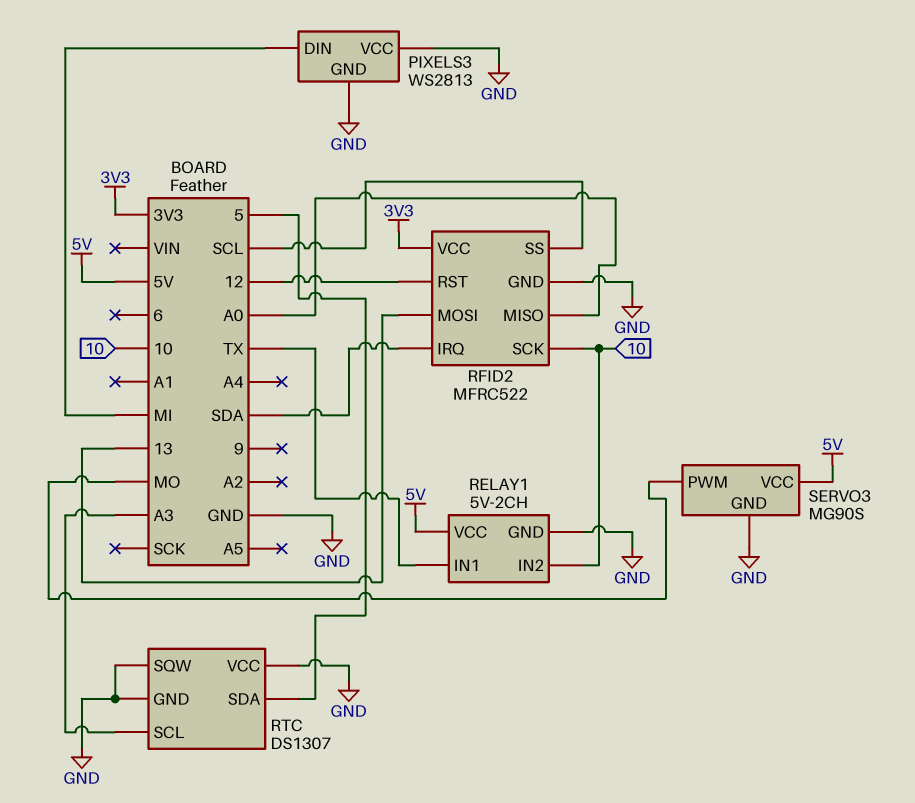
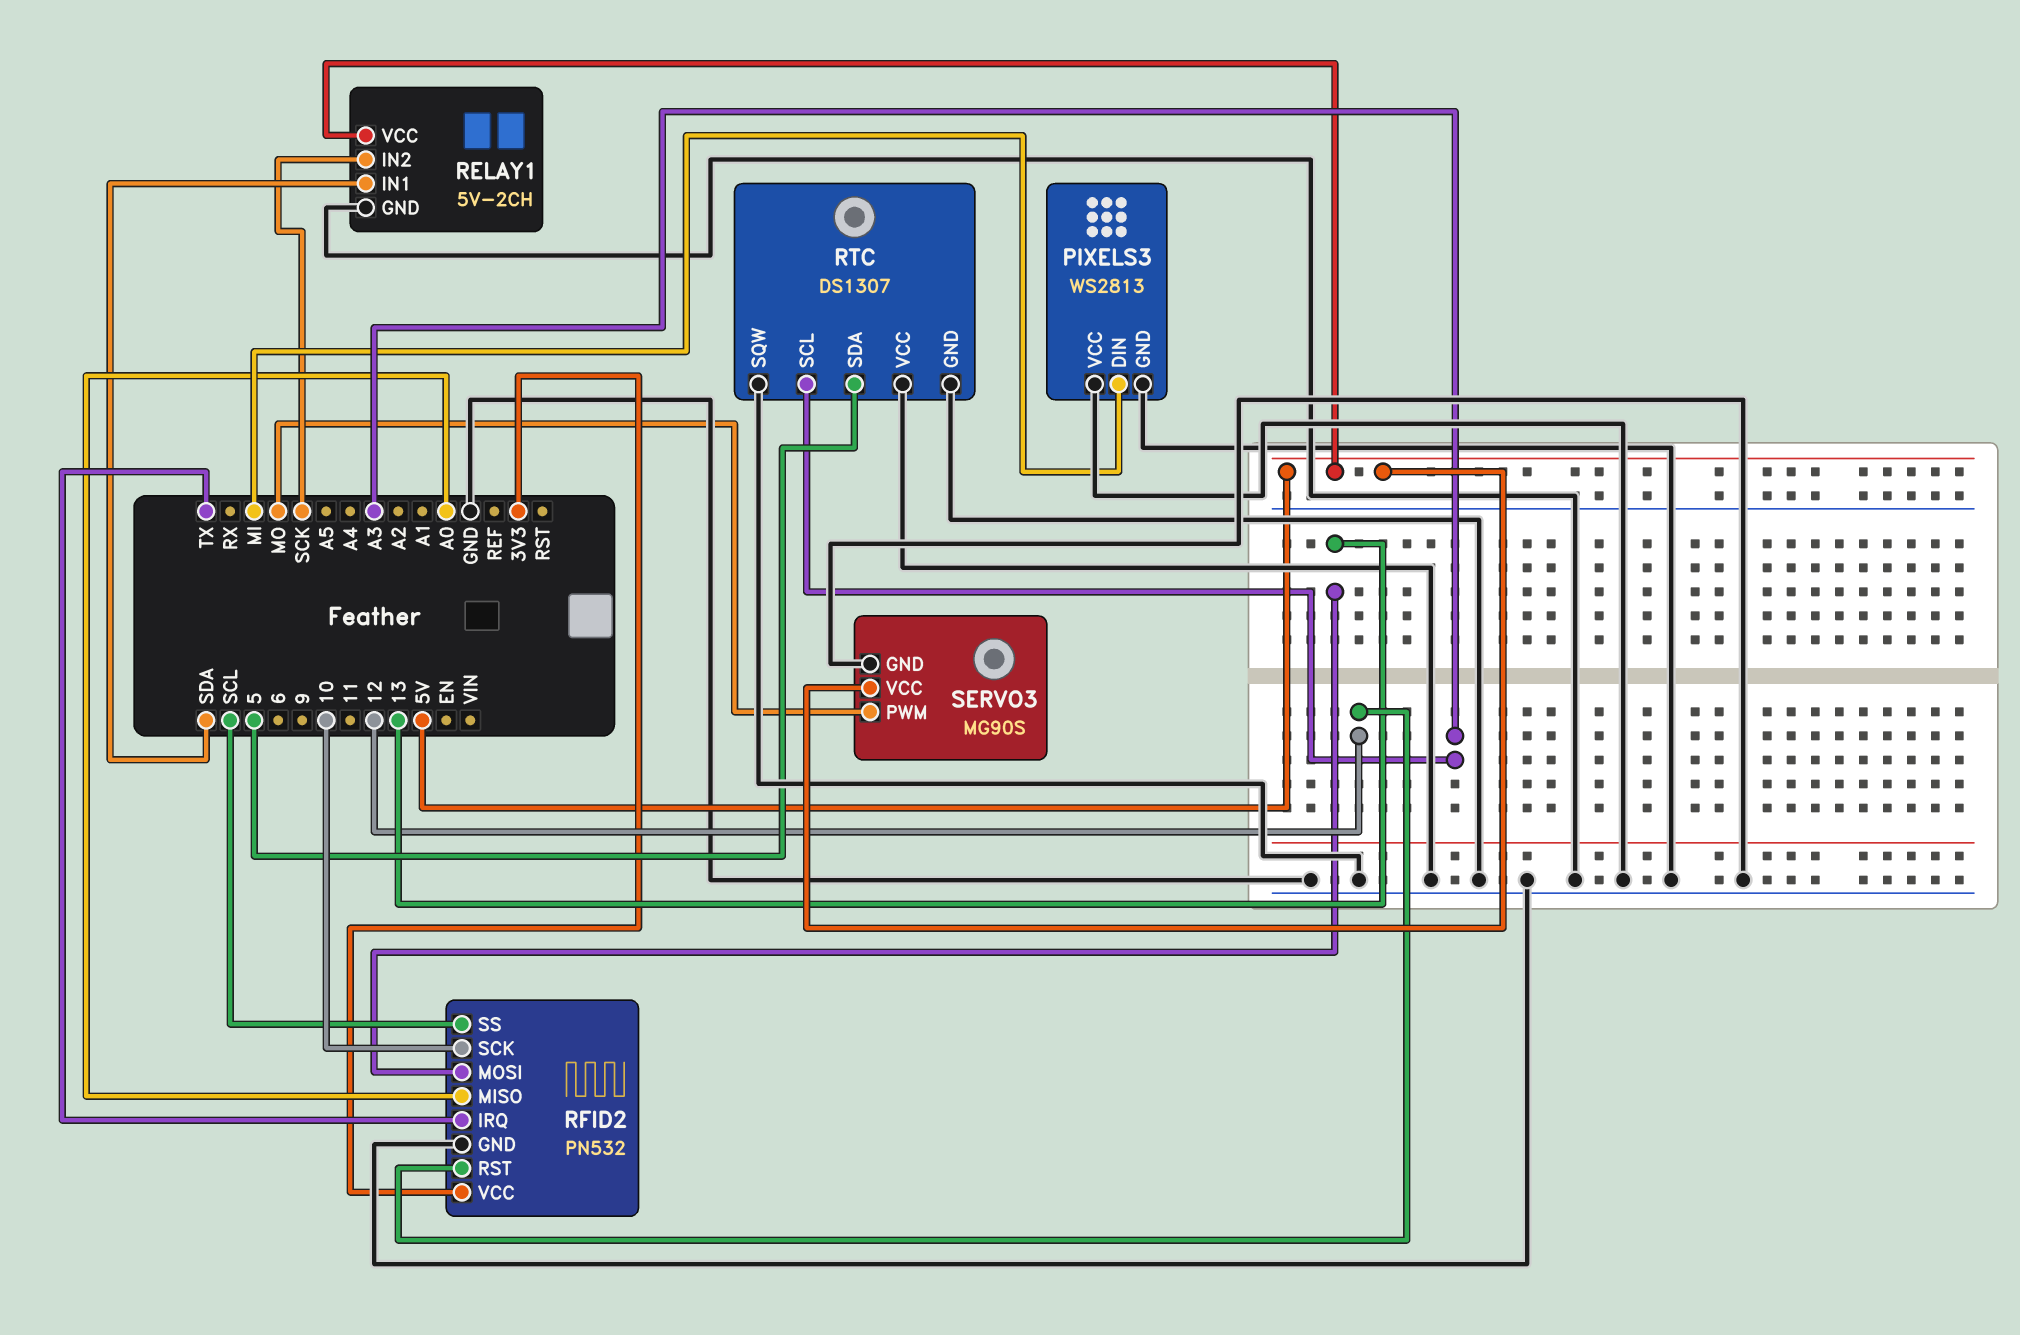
RELAY1 pin IN1: TX -> SDA
RELAY1 pin IN2: 10 -> SCK
RFID2: MFRC522 -> PN532
RFID2 pin IRQ: SDA -> TX

